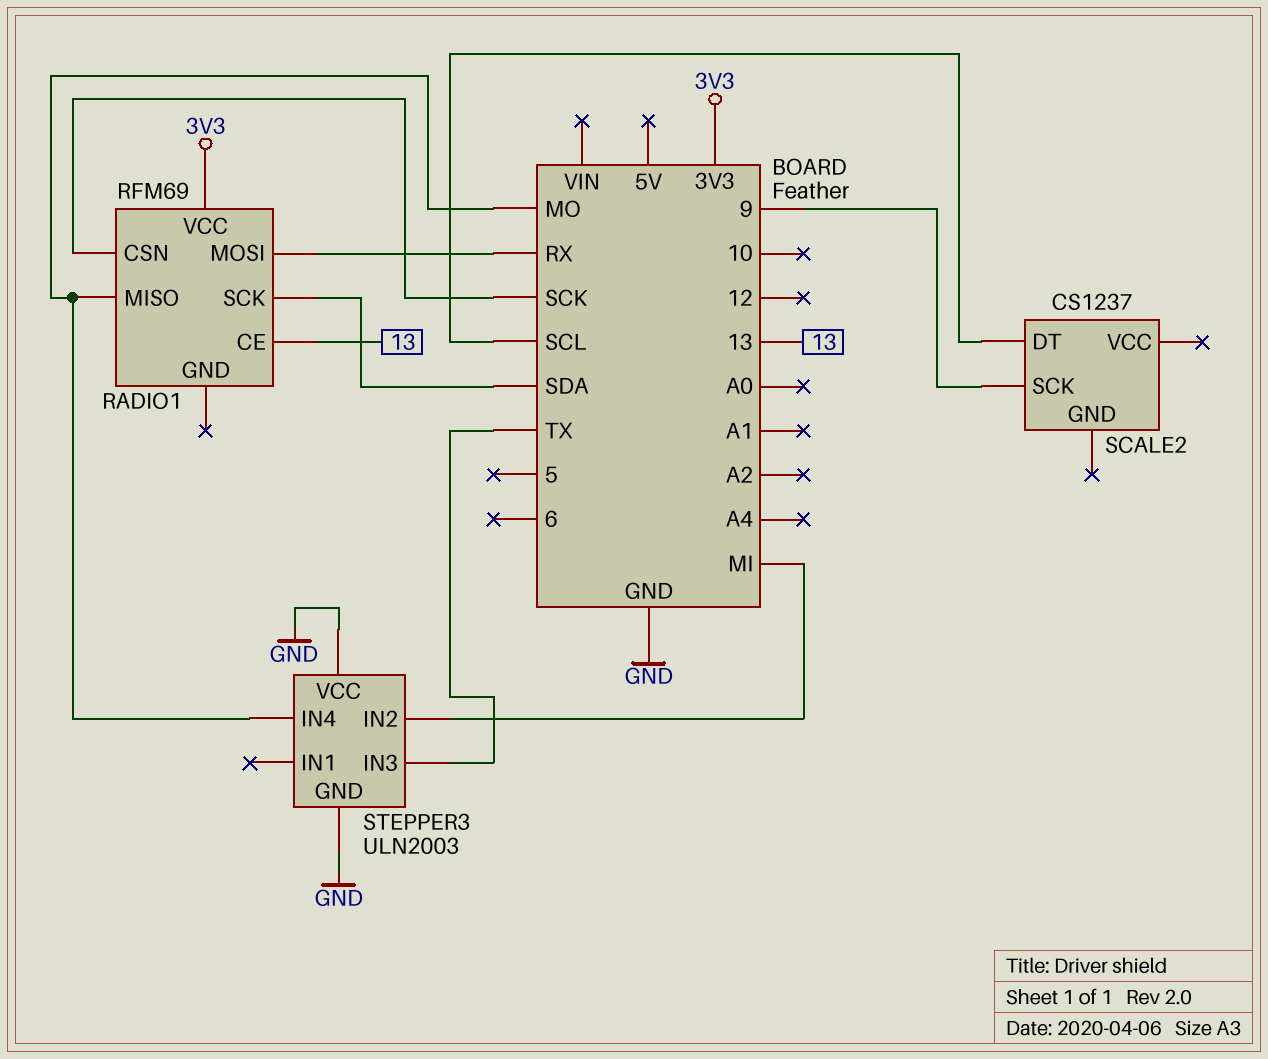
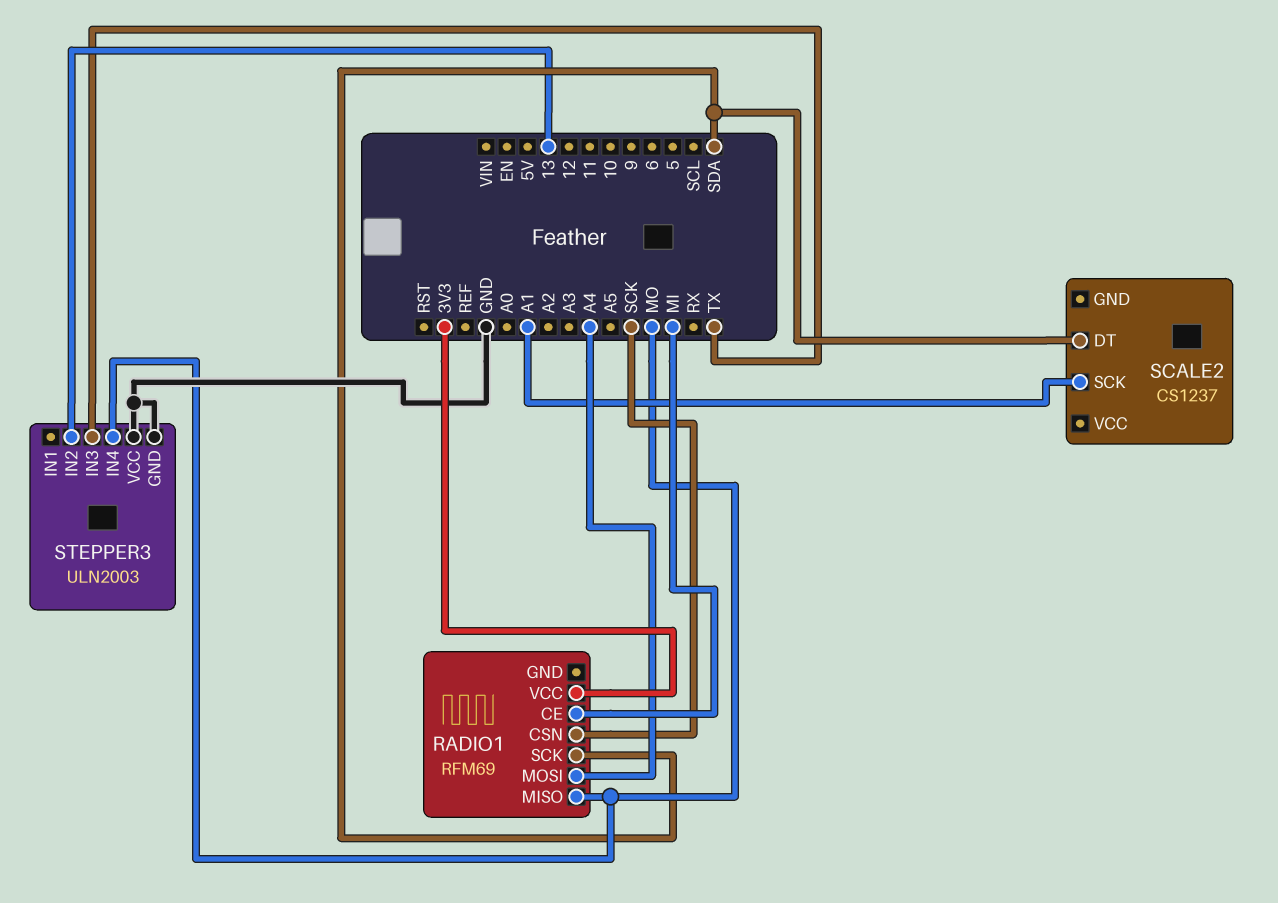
RADIO1 pin CE: 13 -> MI
RADIO1 pin MOSI: RX -> A4
SCALE2 pin DT: SCL -> SDA
SCALE2 pin SCK: 9 -> A1
STEPPER3 pin IN2: MI -> 13

